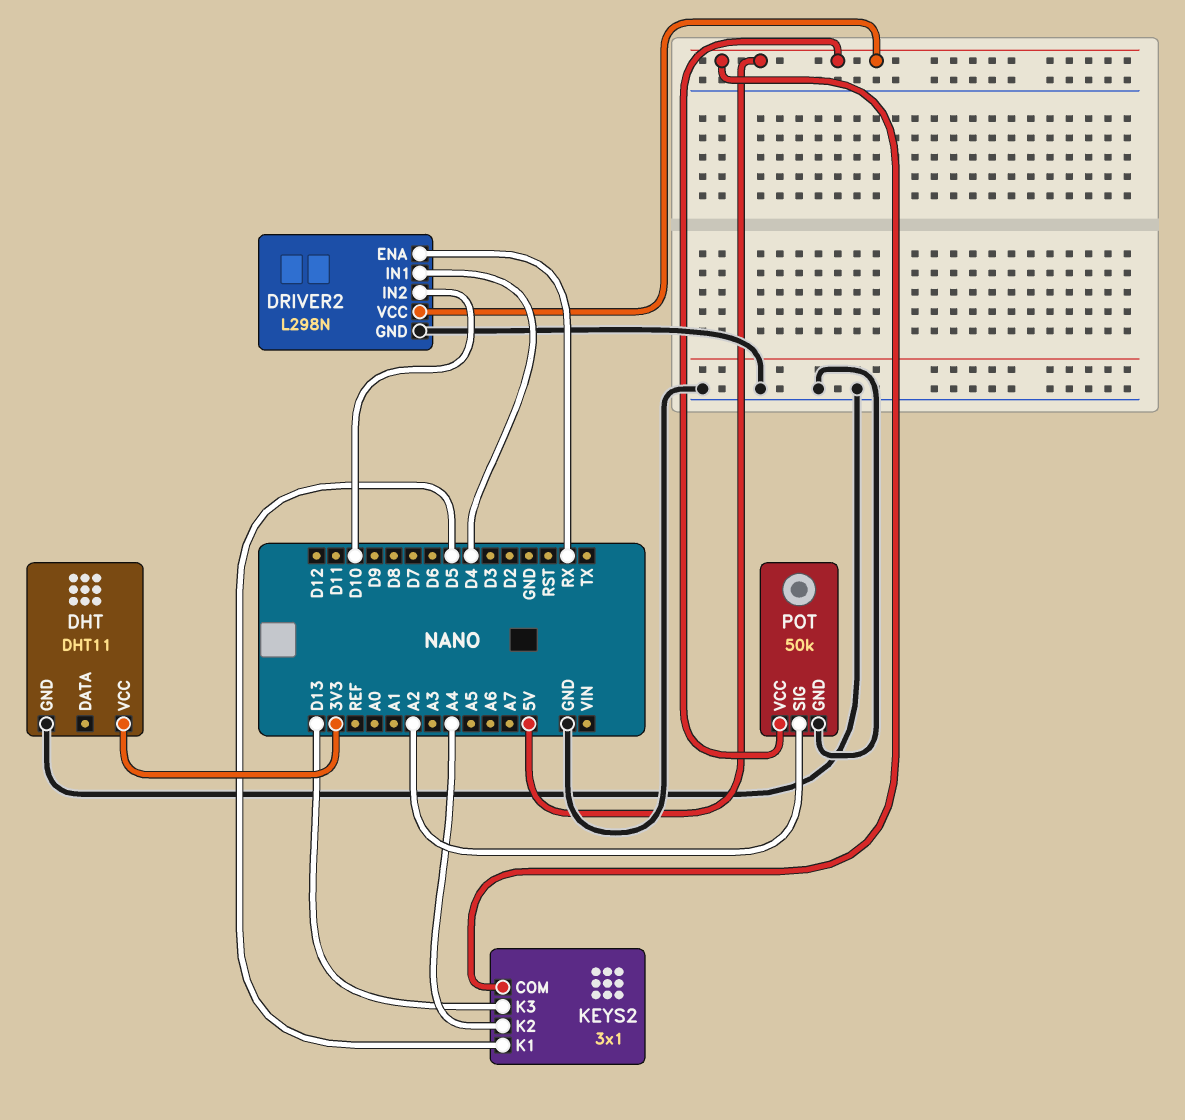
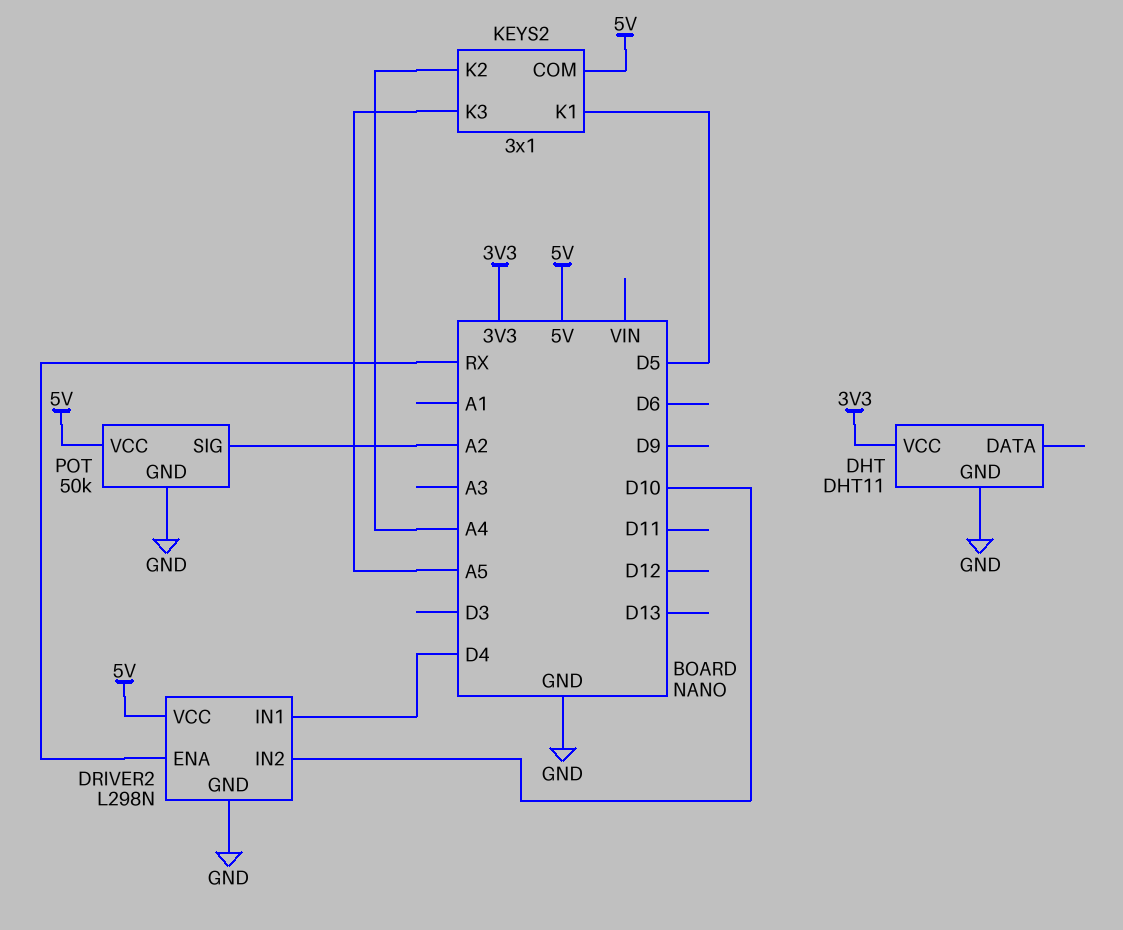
KEYS2 pin K3: D13 -> A5

